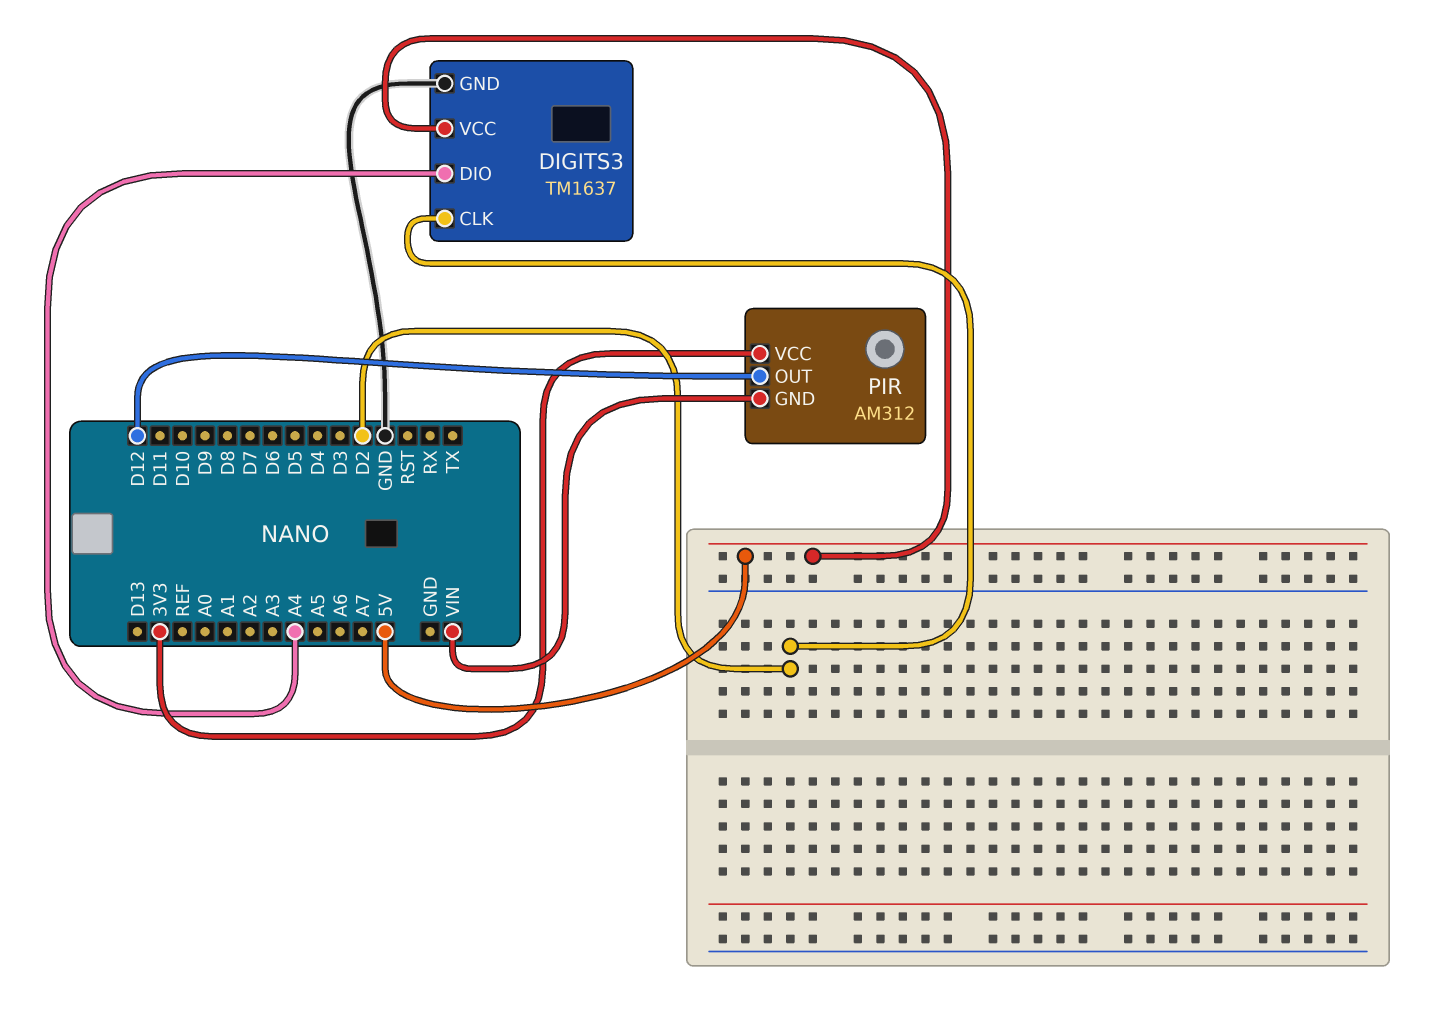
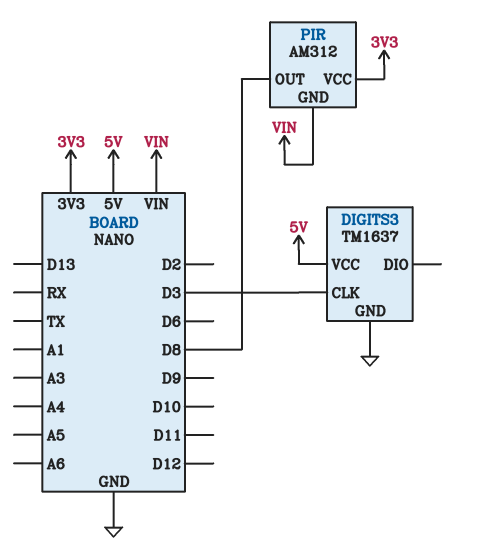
DIGITS3 pin CLK: D2 -> D3
DIGITS3 pin DIO: A4 -> none
PIR pin OUT: D12 -> D8

